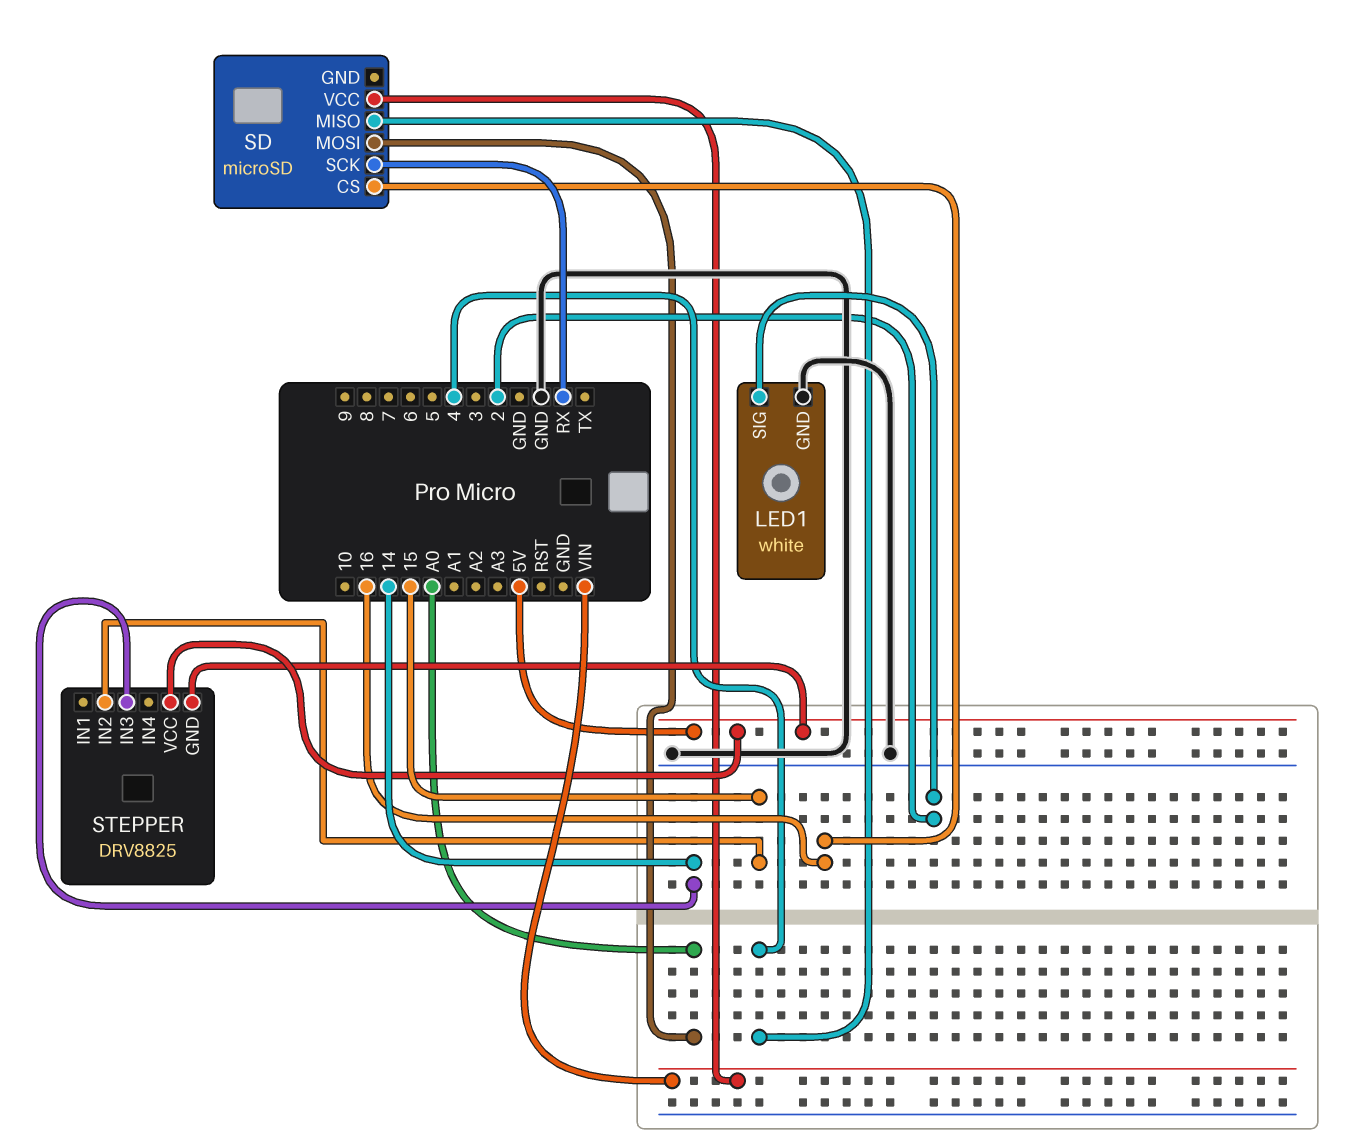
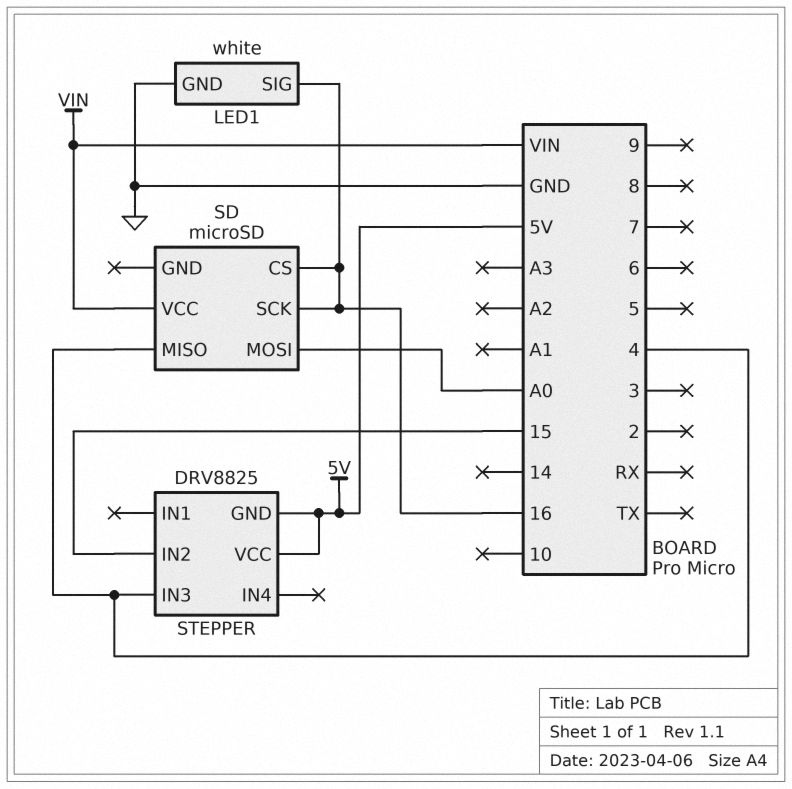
LED1 pin SIG: 2 -> 16
SD pin SCK: RX -> 16
STEPPER pin IN3: 14 -> 4

